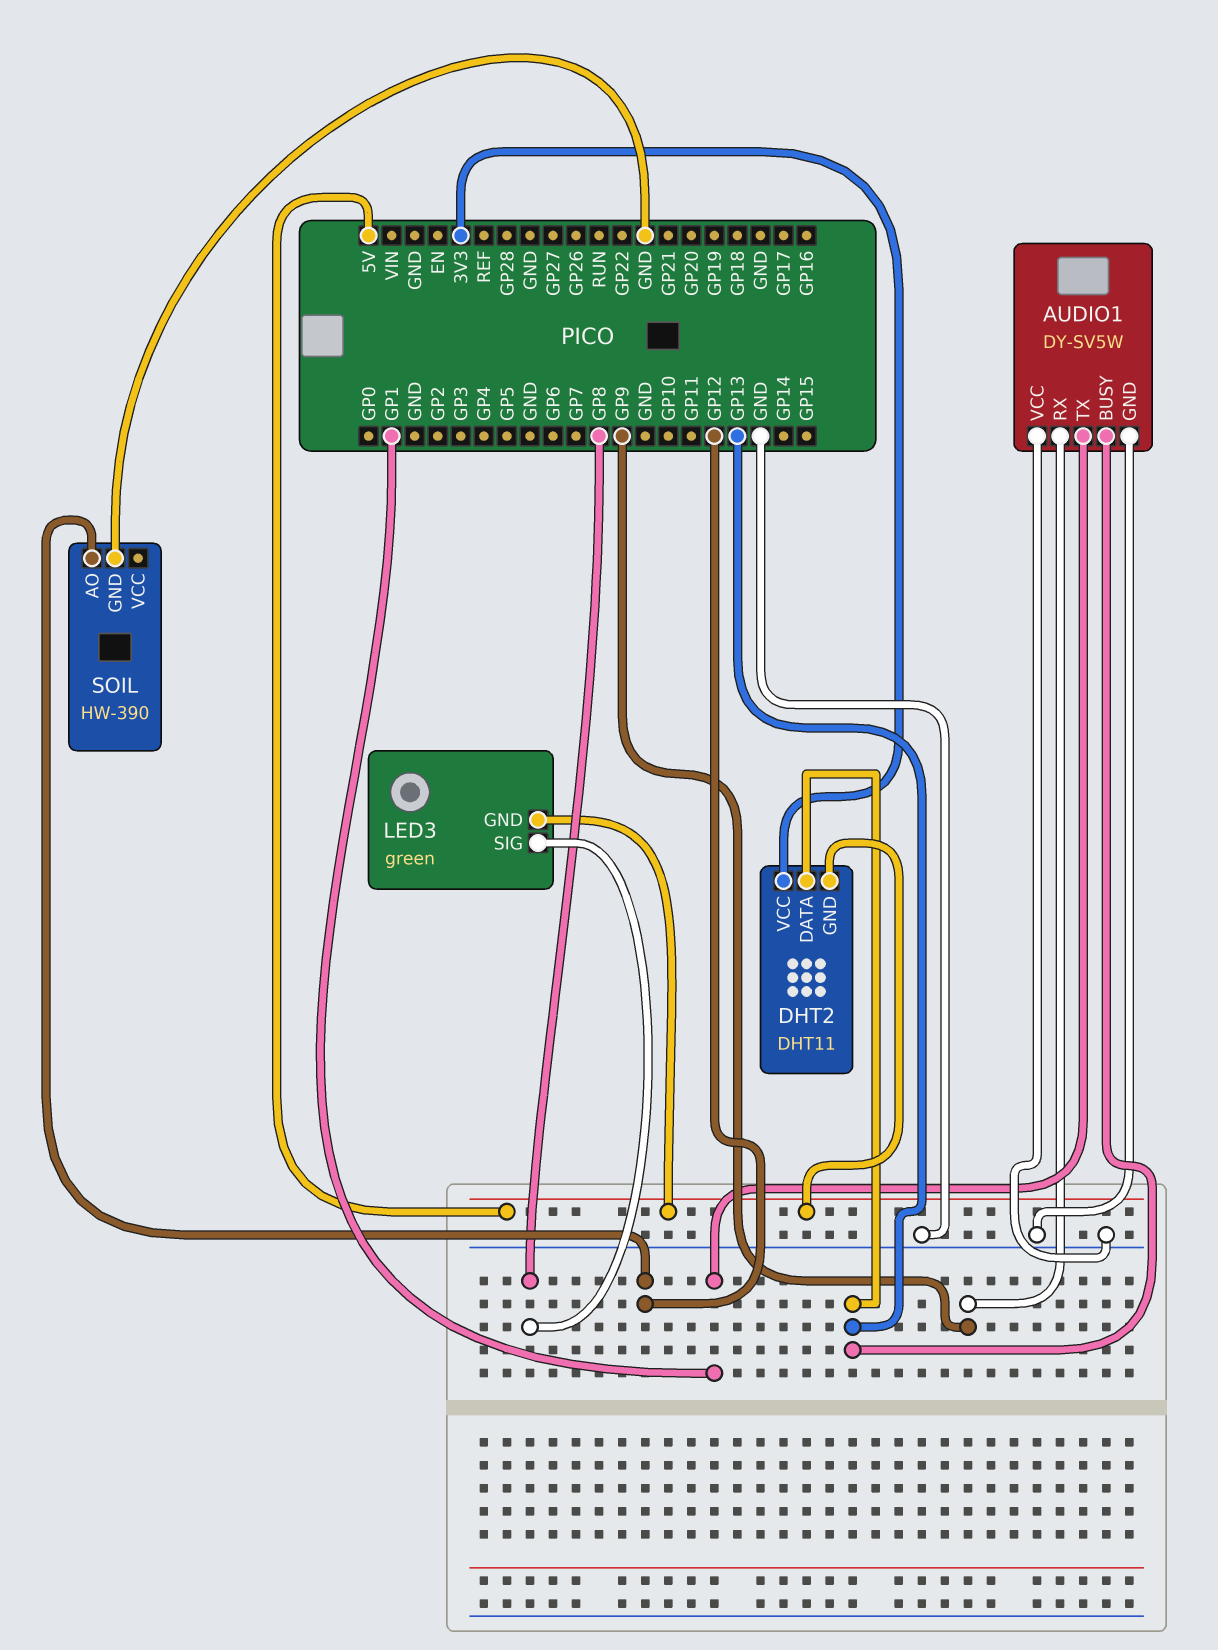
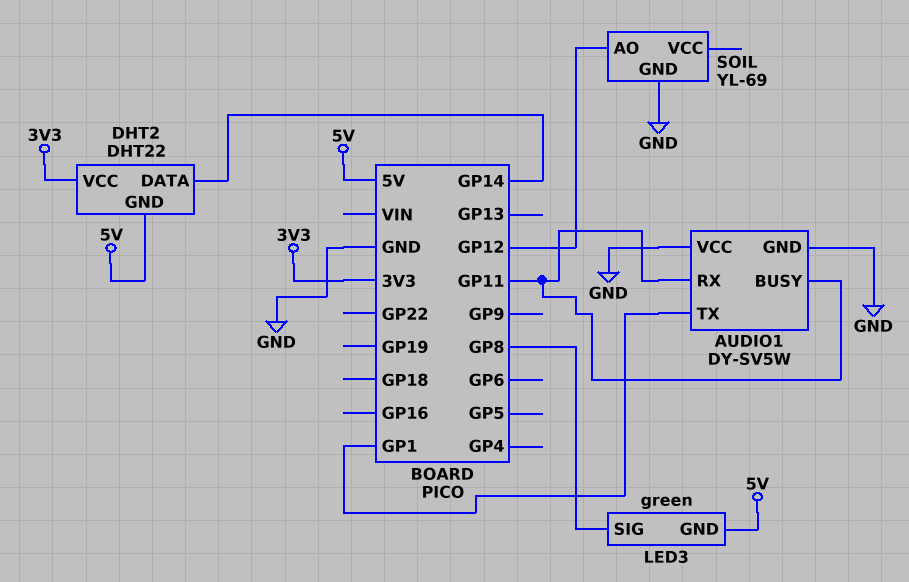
AUDIO1 pin BUSY: GP13 -> GP11
AUDIO1 pin RX: GP9 -> GP11
DHT2: DHT11 -> DHT22
DHT2 pin DATA: GP13 -> GP14
SOIL: HW-390 -> YL-69

